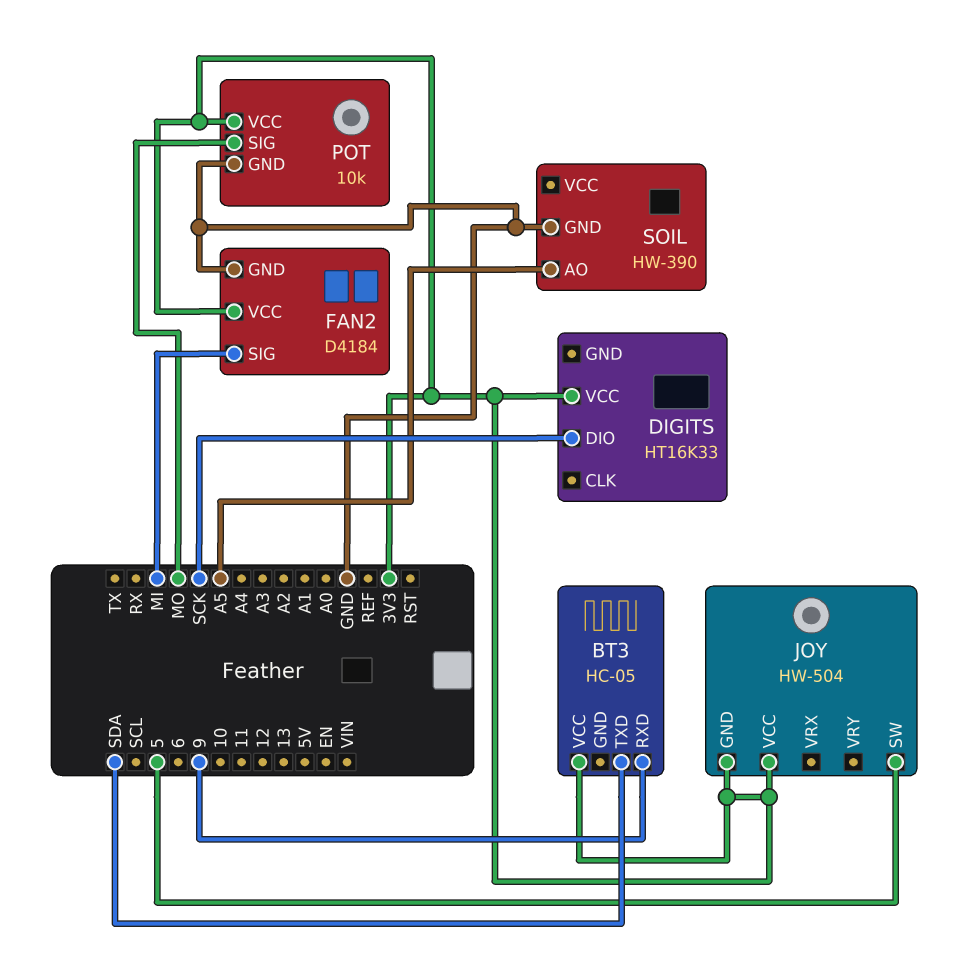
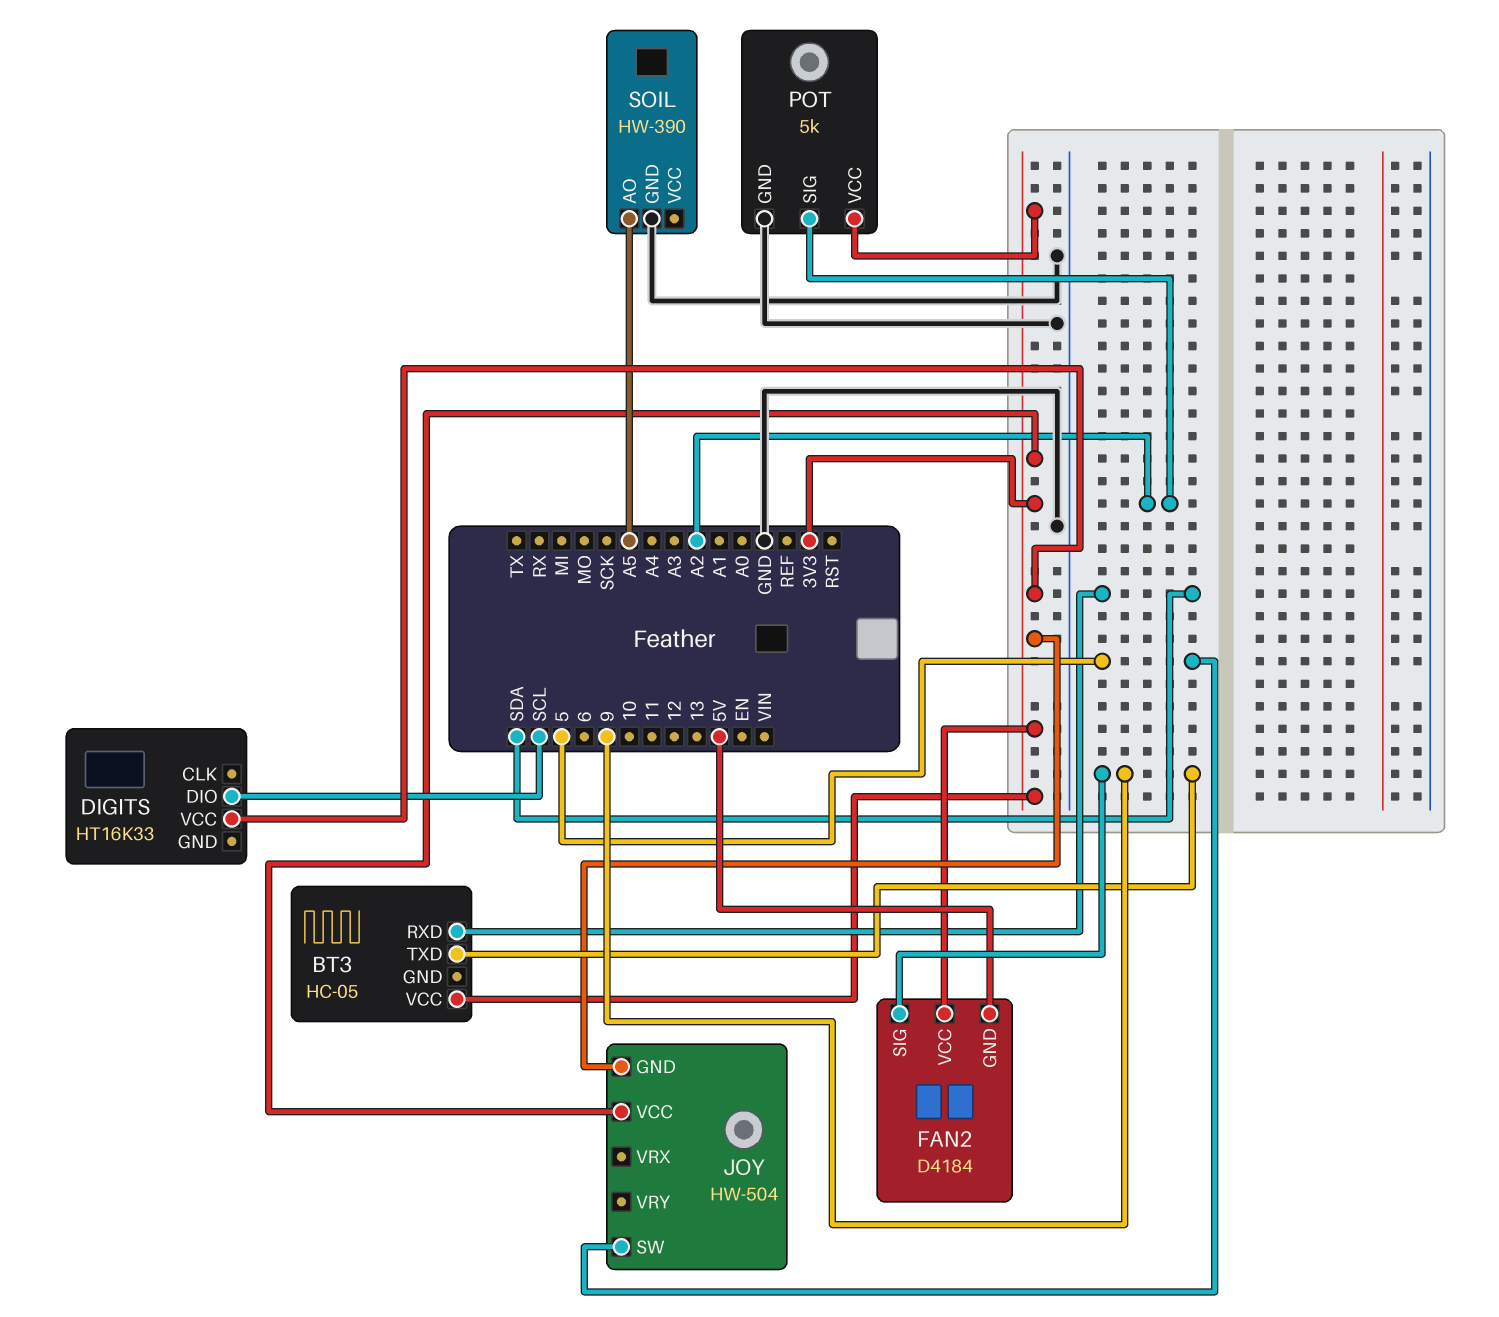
BT3 pin RXD: 9 -> SDA
BT3 pin TXD: SDA -> 9
DIGITS pin DIO: SCK -> SCL
FAN2 pin GND: GND -> 5V
FAN2 pin SIG: MI -> 9
POT: 10k -> 5k
POT pin SIG: MO -> A2

